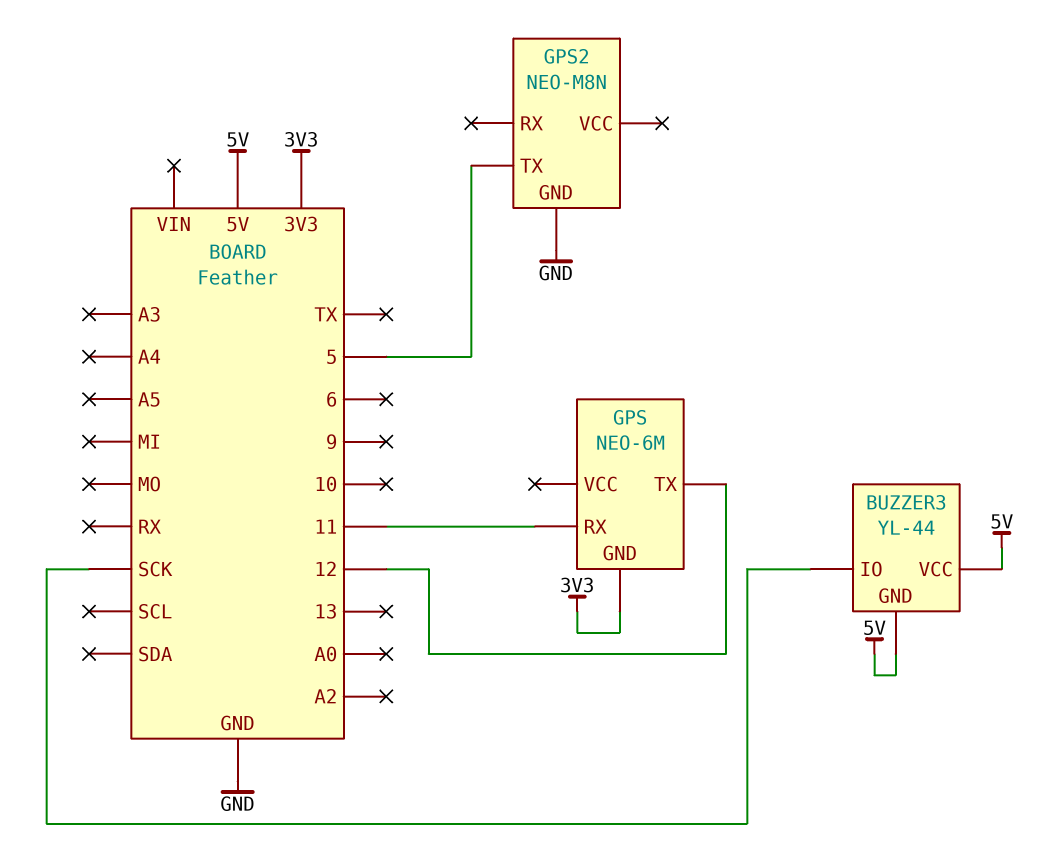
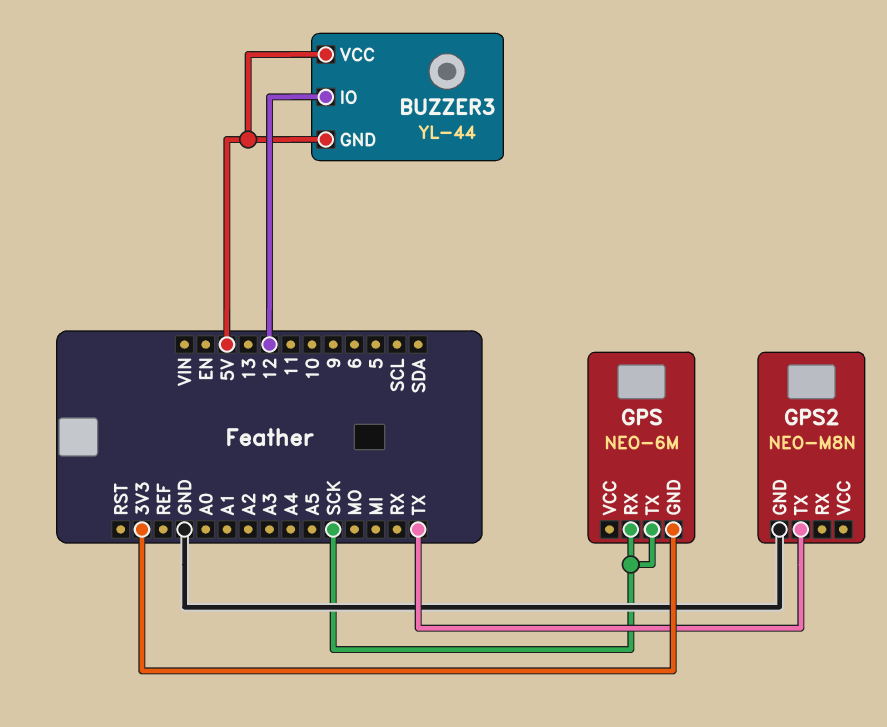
BUZZER3 pin IO: SCK -> 12
GPS pin RX: 11 -> SCK
GPS pin TX: 12 -> SCK
GPS2 pin TX: 5 -> TX

